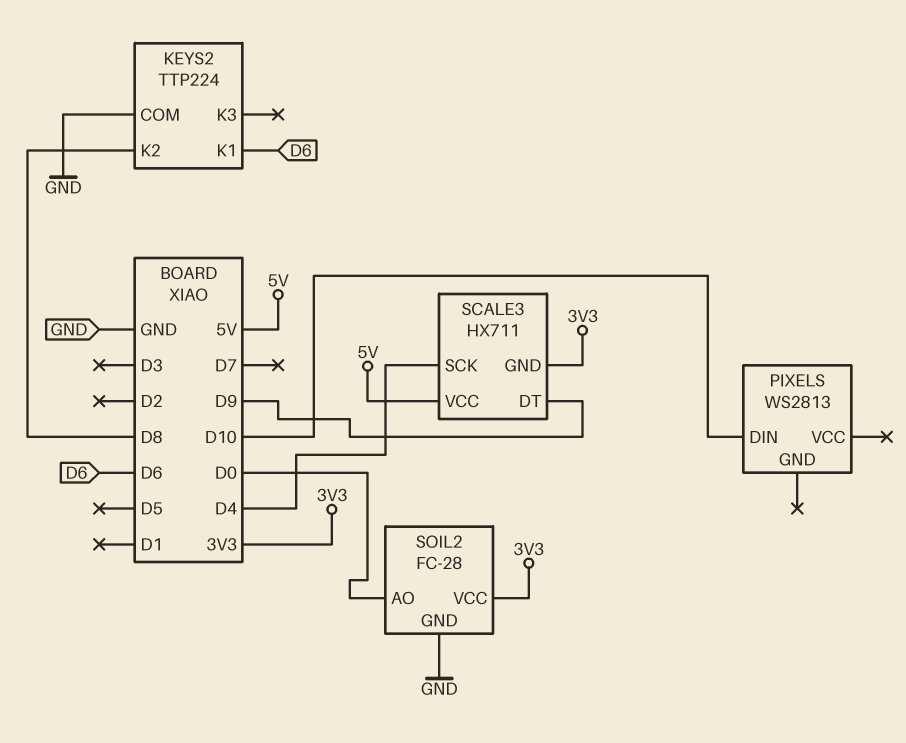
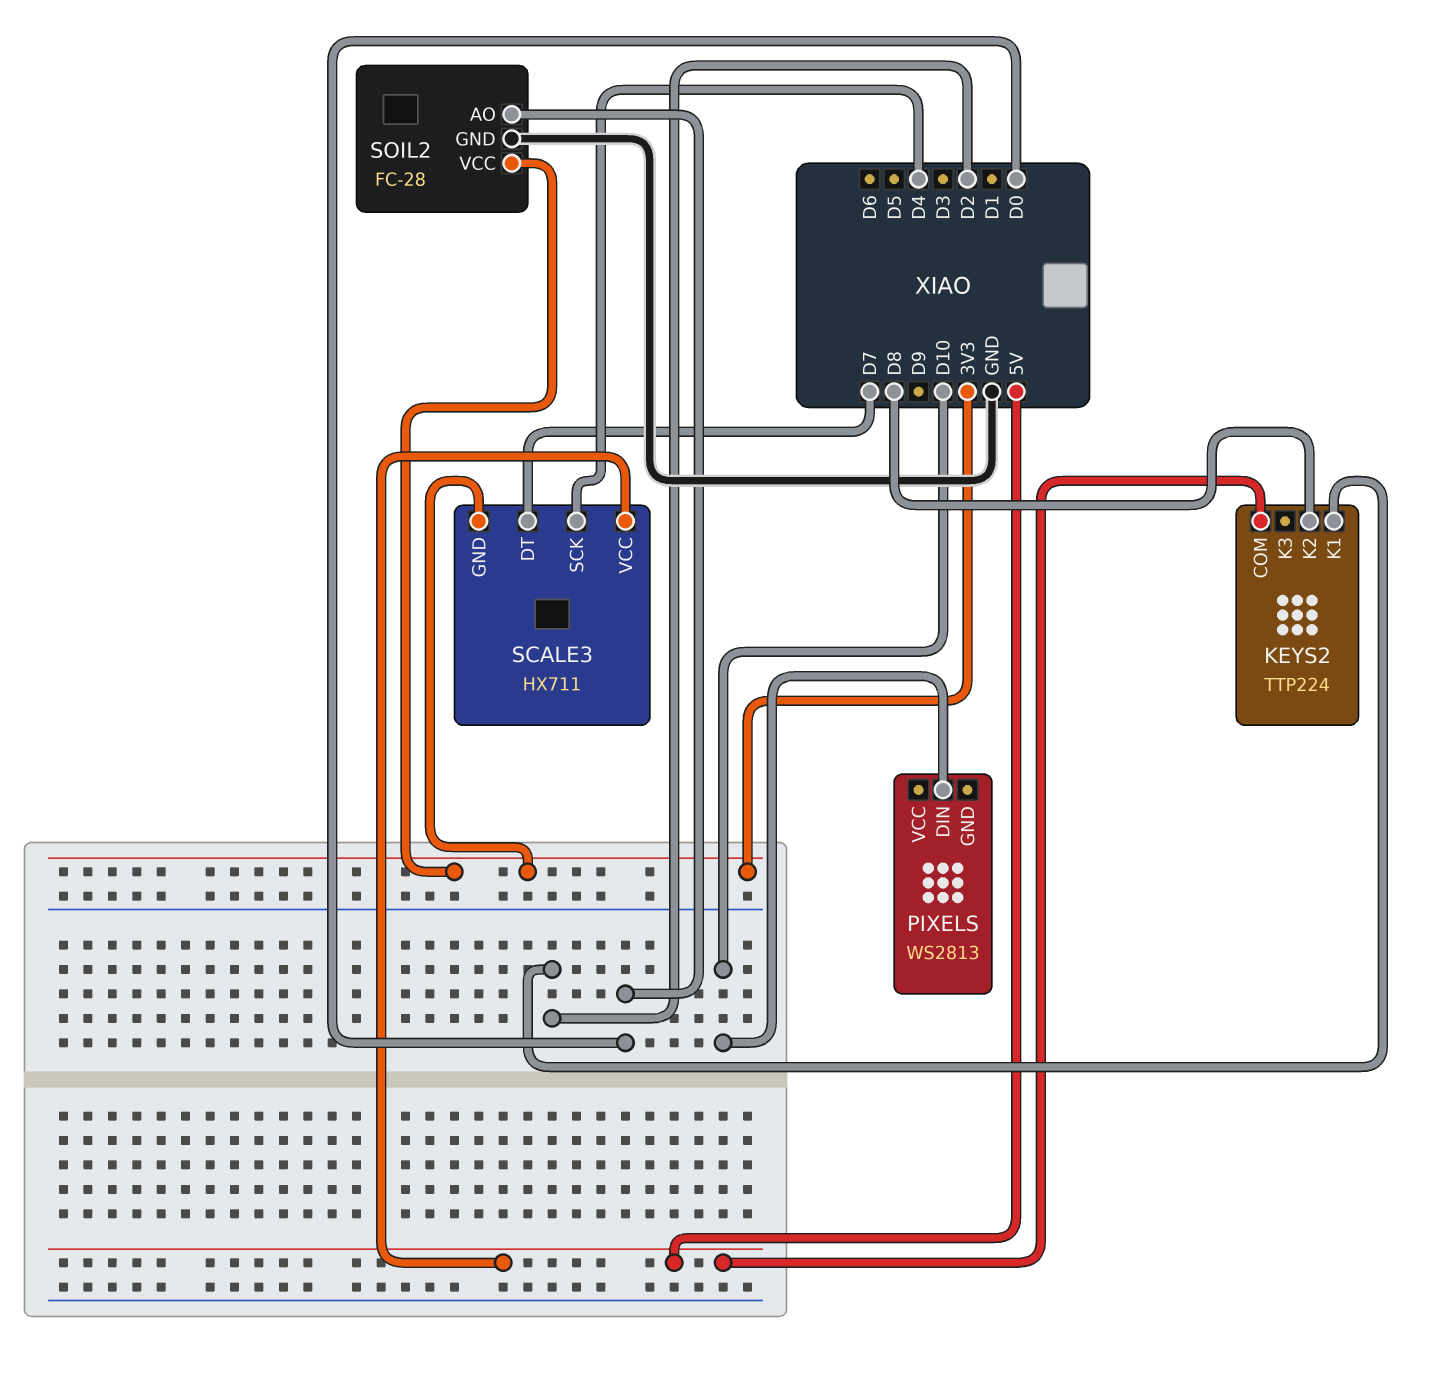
KEYS2 pin COM: GND -> 5V
KEYS2 pin K1: D6 -> D2
SCALE3 pin DT: D9 -> D7

